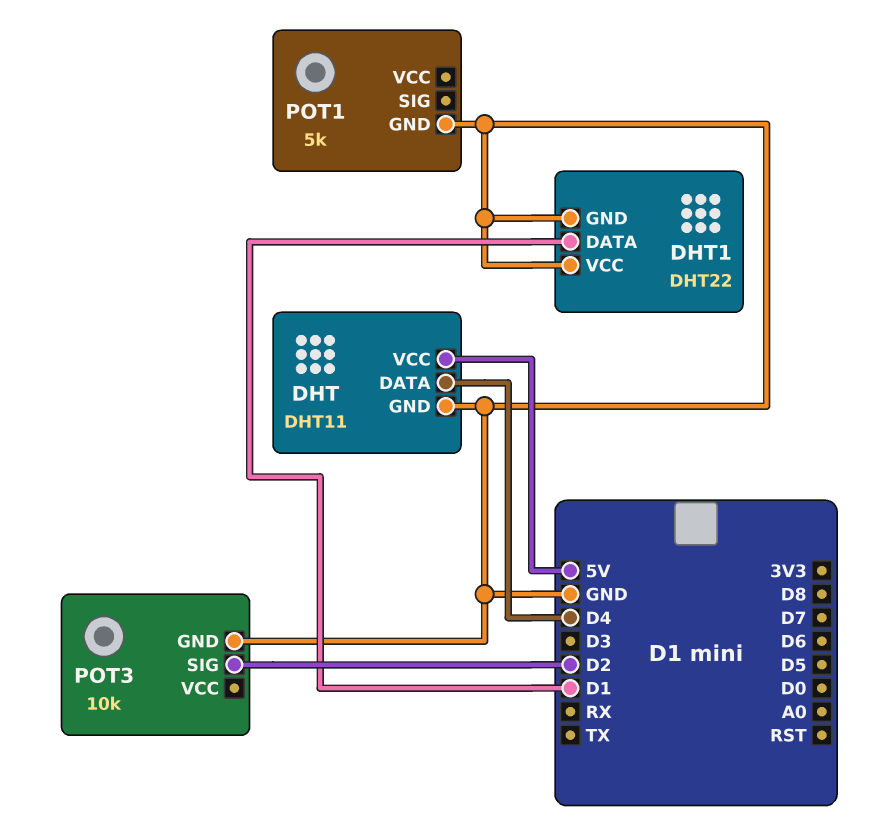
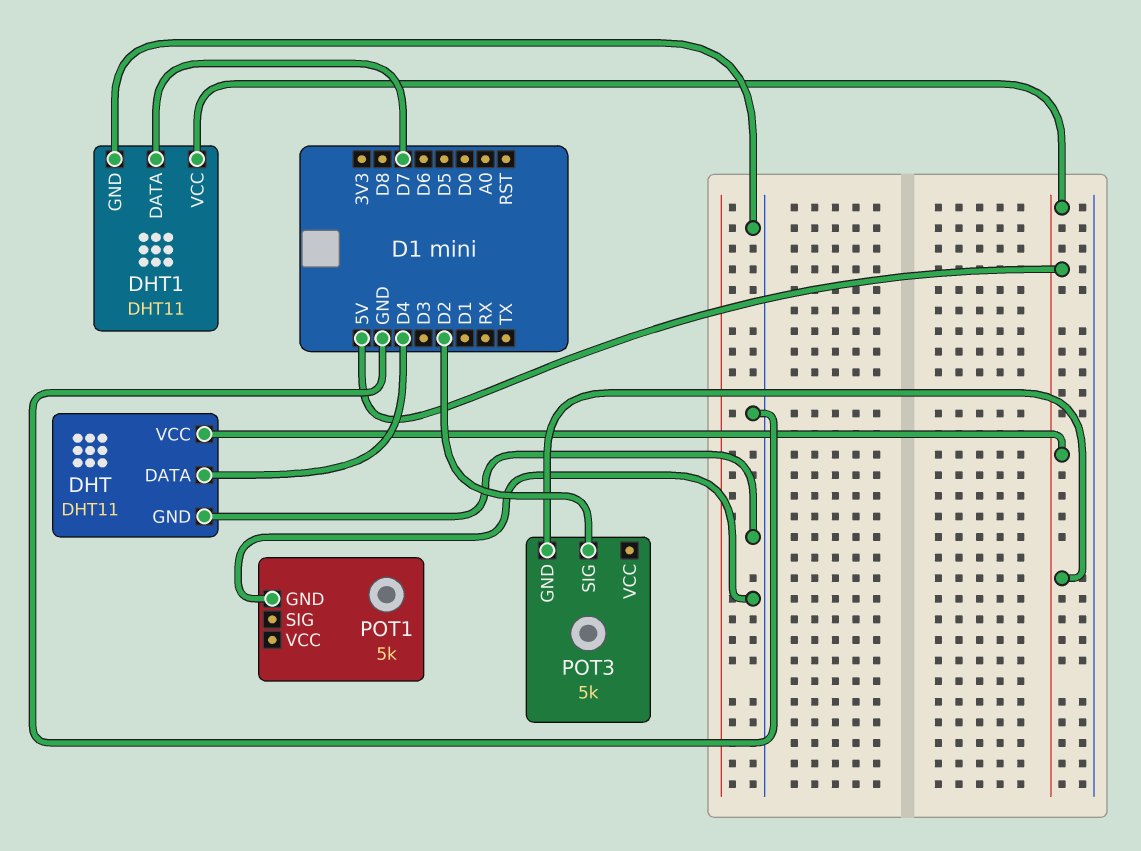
DHT1: DHT22 -> DHT11
DHT1 pin DATA: D1 -> D7
DHT1 pin VCC: GND -> 5V
POT3: 10k -> 5k
POT3 pin GND: GND -> 5V

